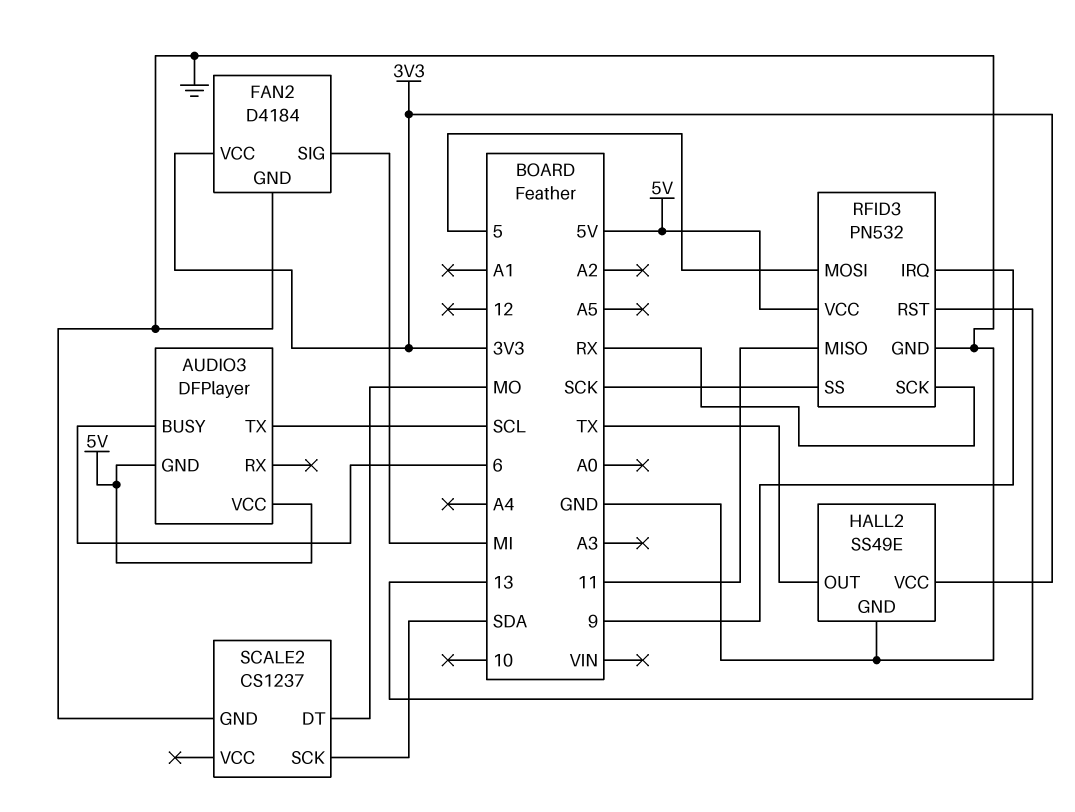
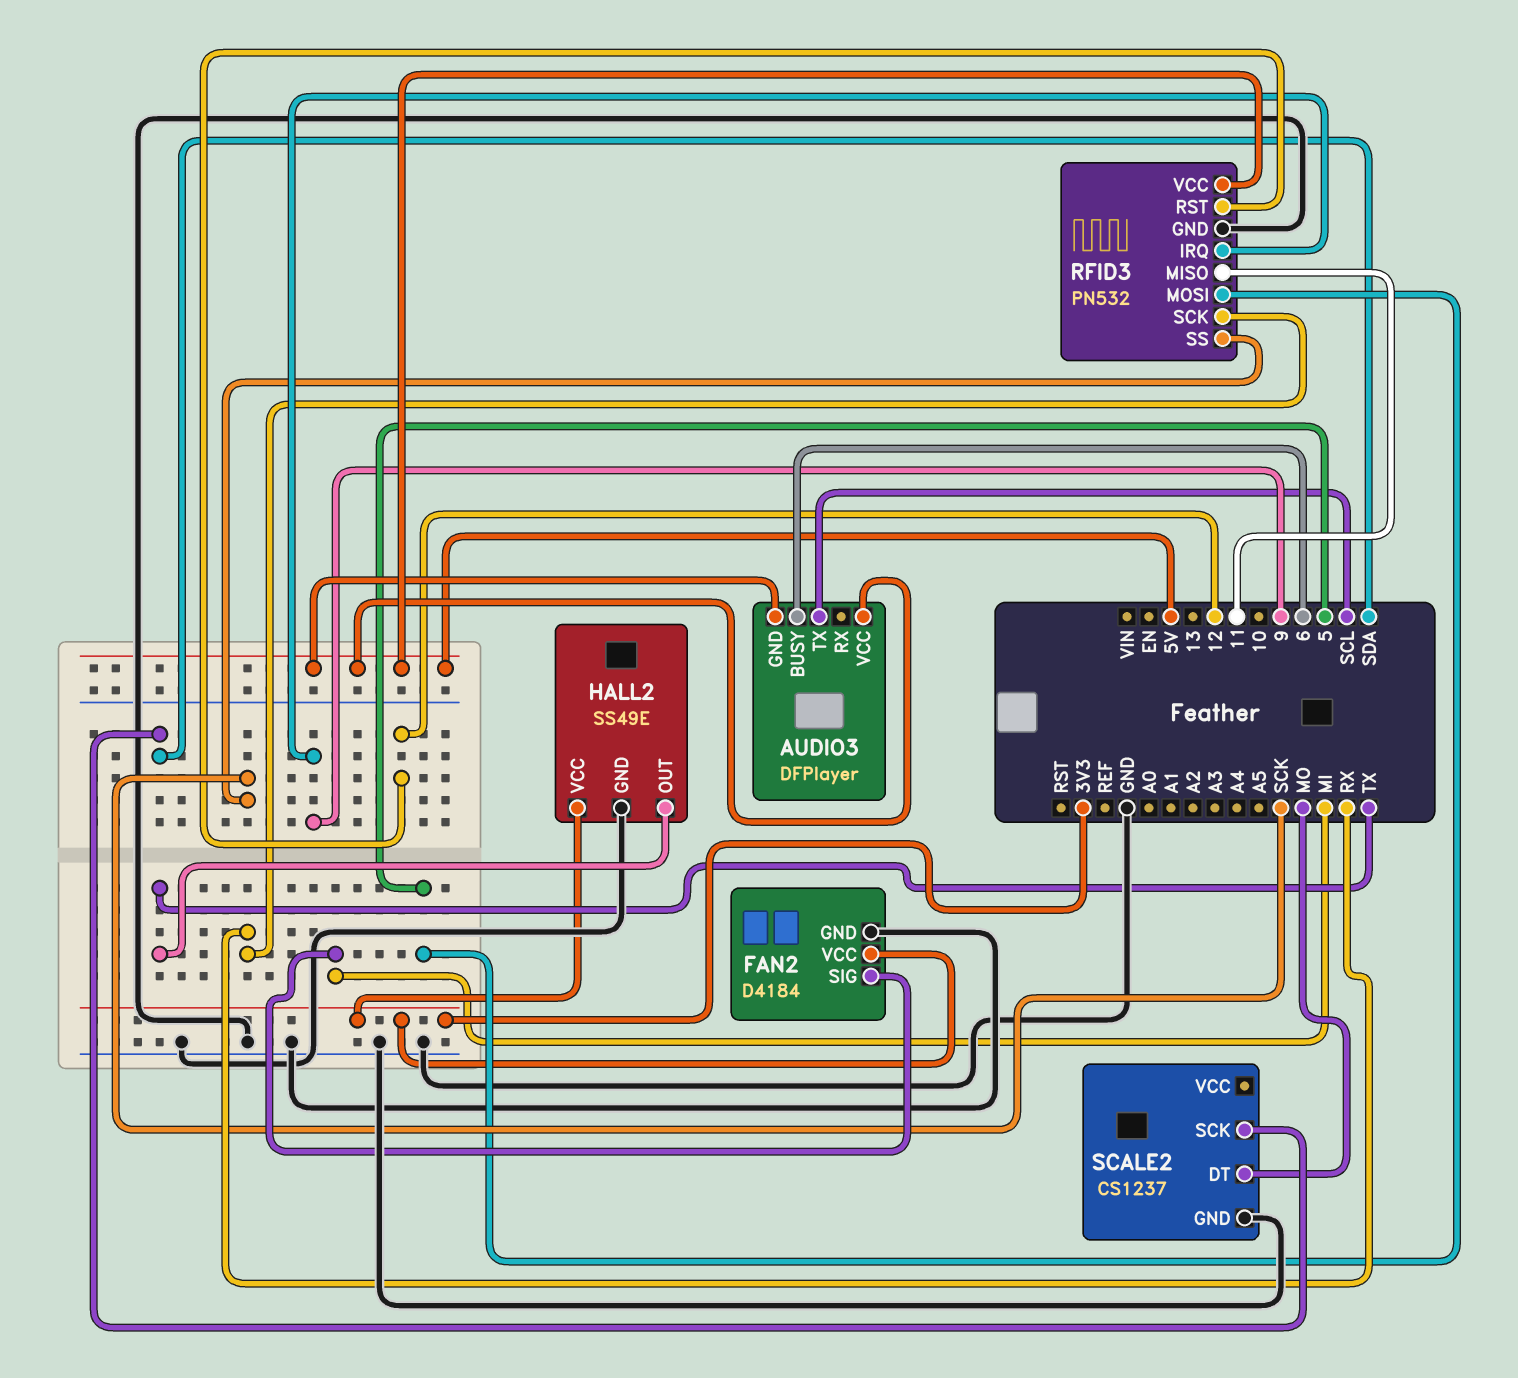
RFID3 pin RST: 13 -> 12

